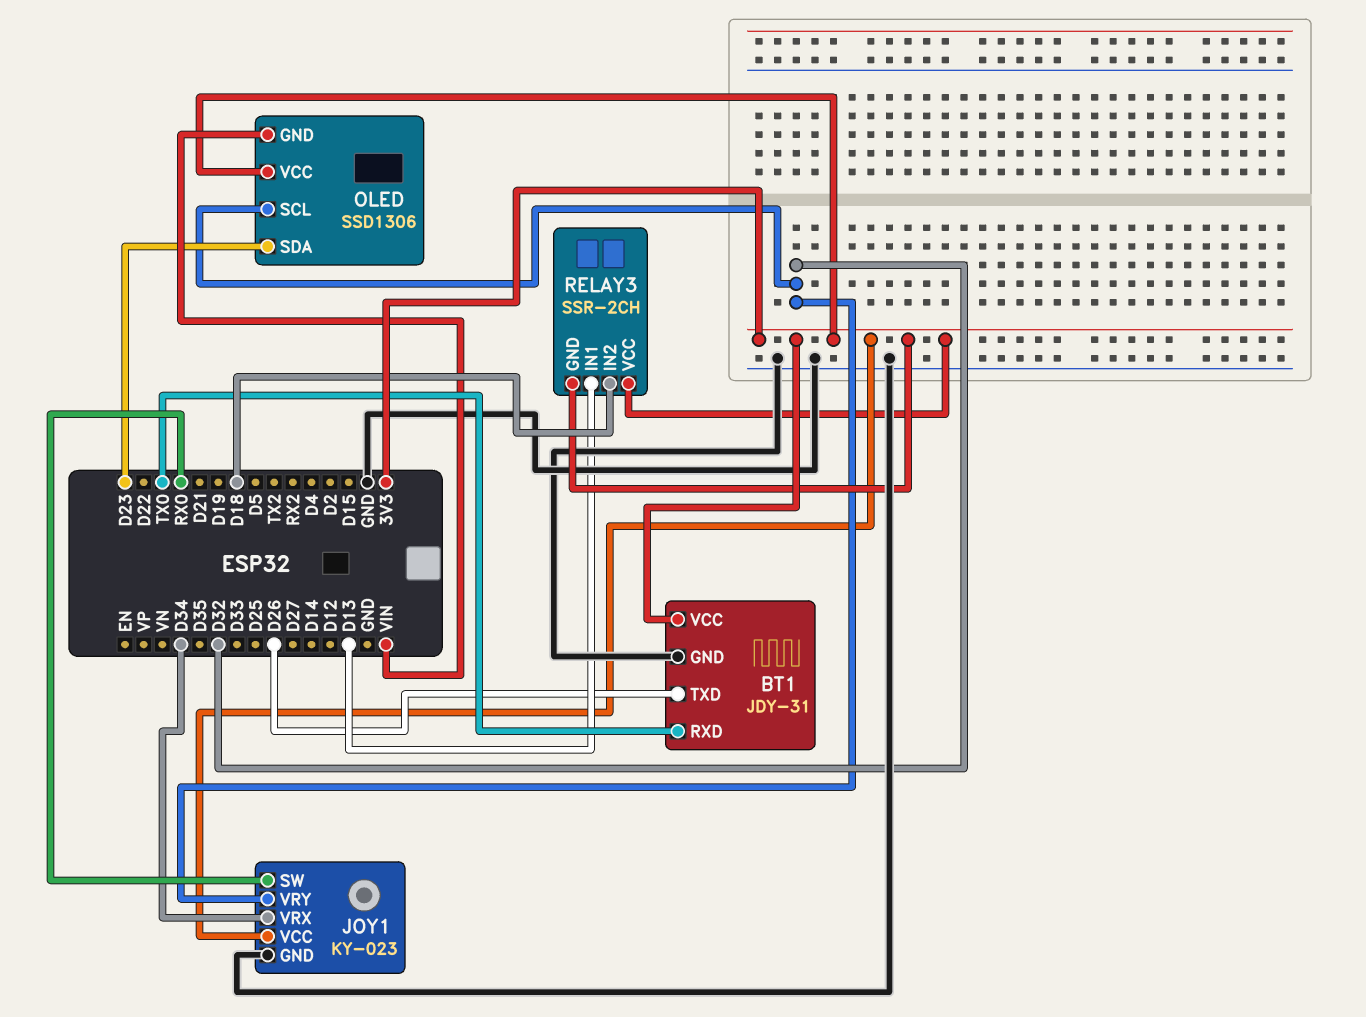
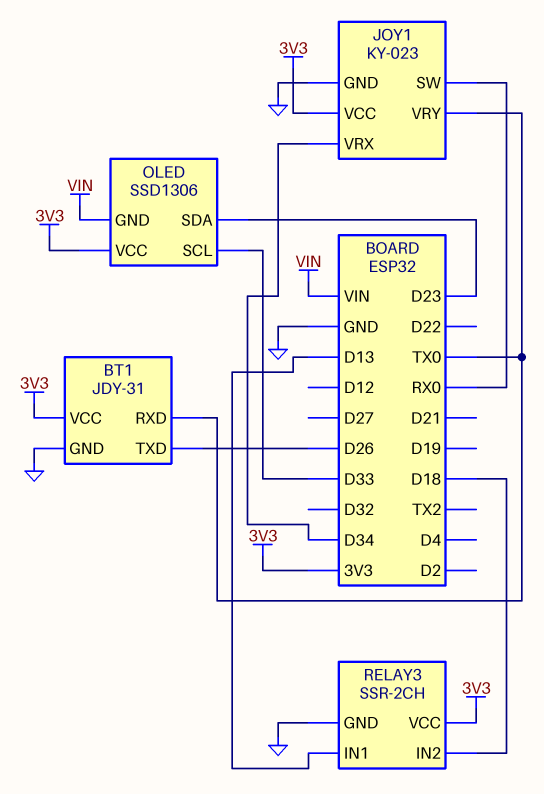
JOY1 pin VRY: D32 -> TX0
OLED pin SCL: D32 -> D33
RELAY3 pin GND: 3V3 -> GND

